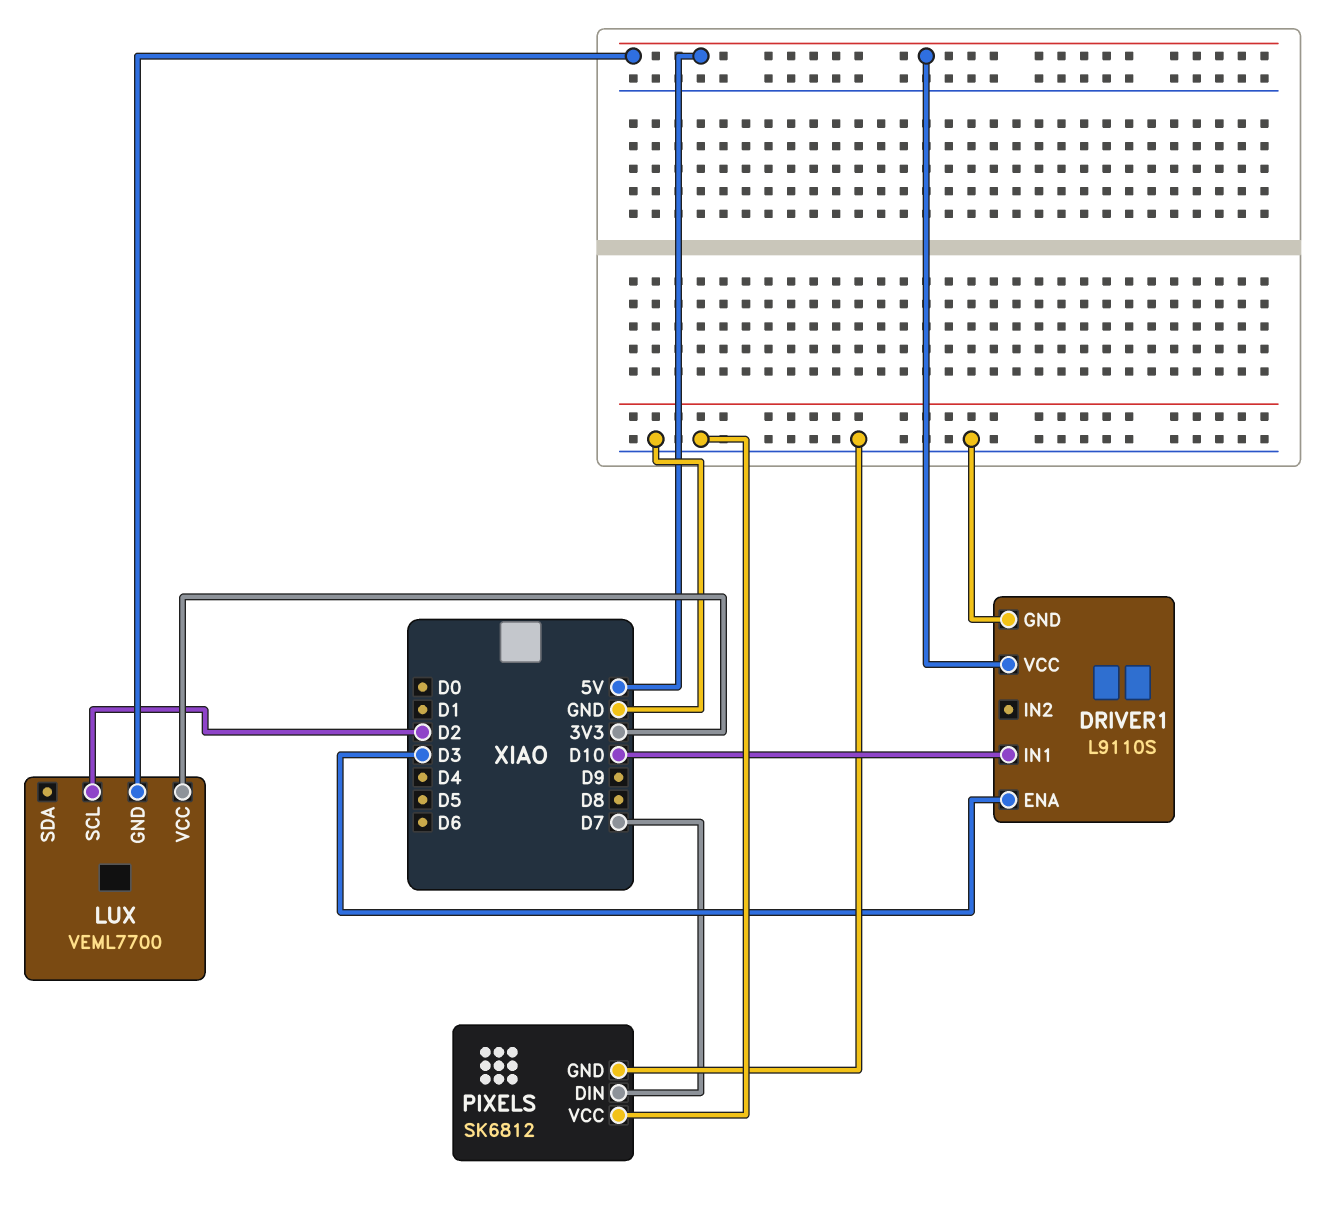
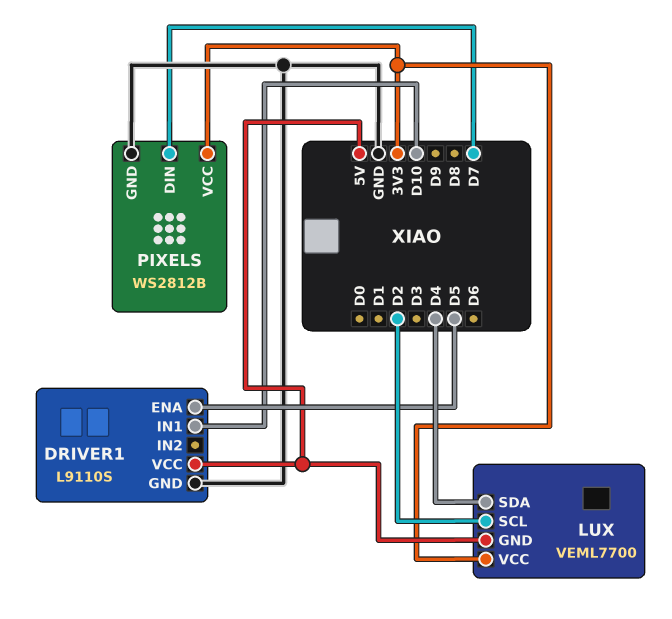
DRIVER1 pin ENA: D3 -> D5
LUX pin SDA: none -> D4
PIXELS: SK6812 -> WS2812B
PIXELS pin VCC: GND -> 3V3

